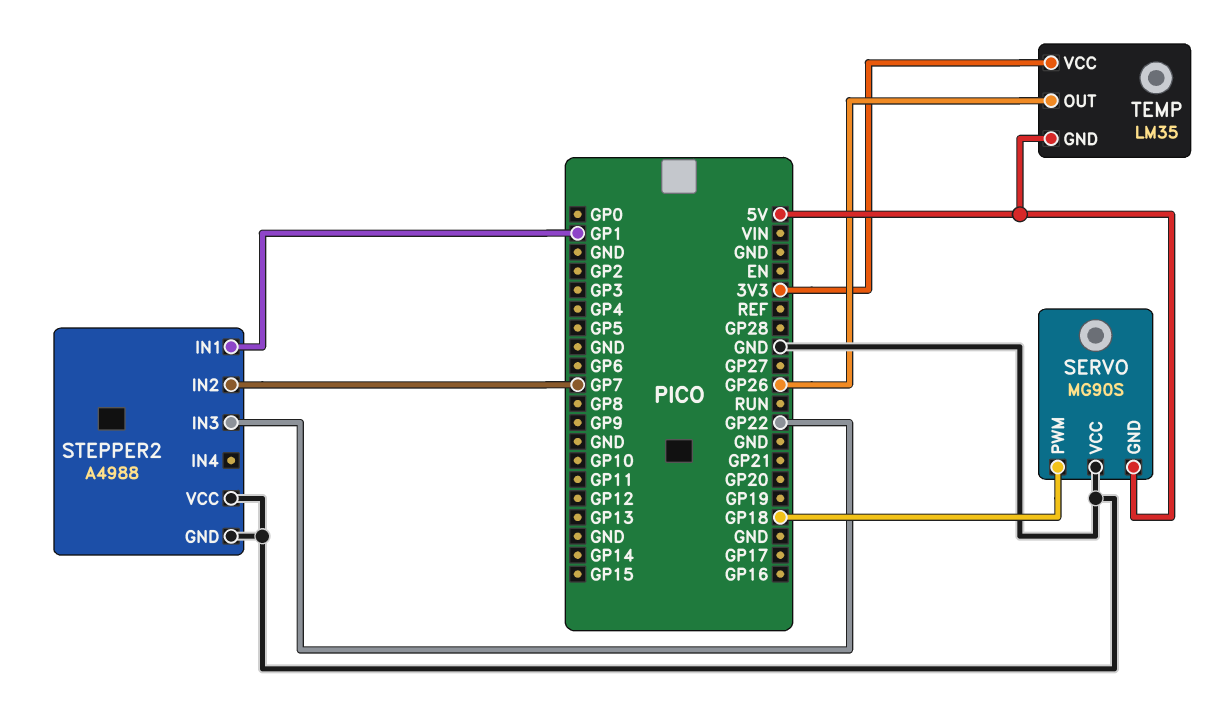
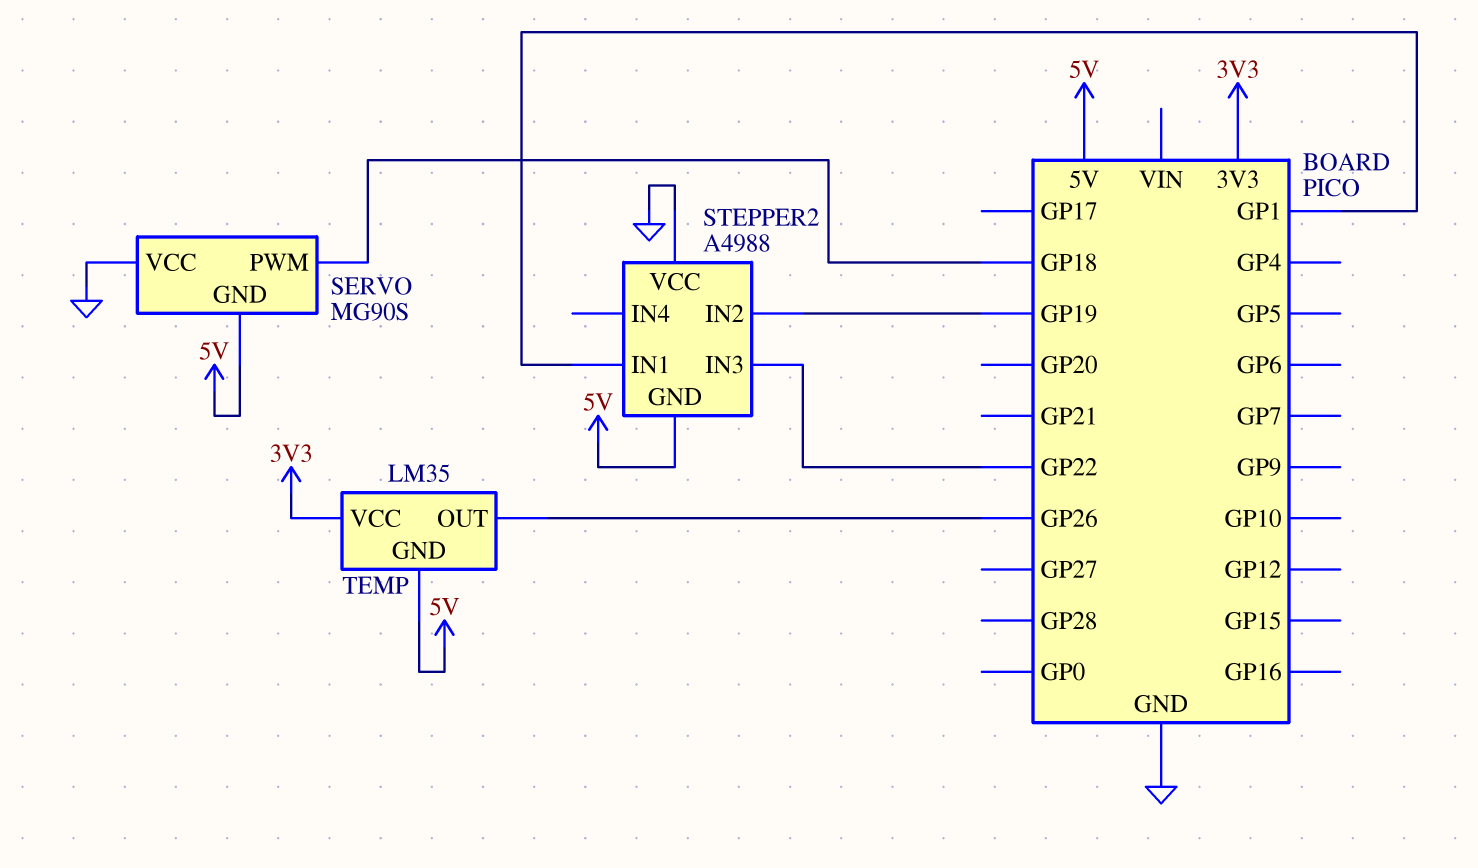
STEPPER2 pin GND: GND -> 5V
STEPPER2 pin IN2: GP7 -> GP19

